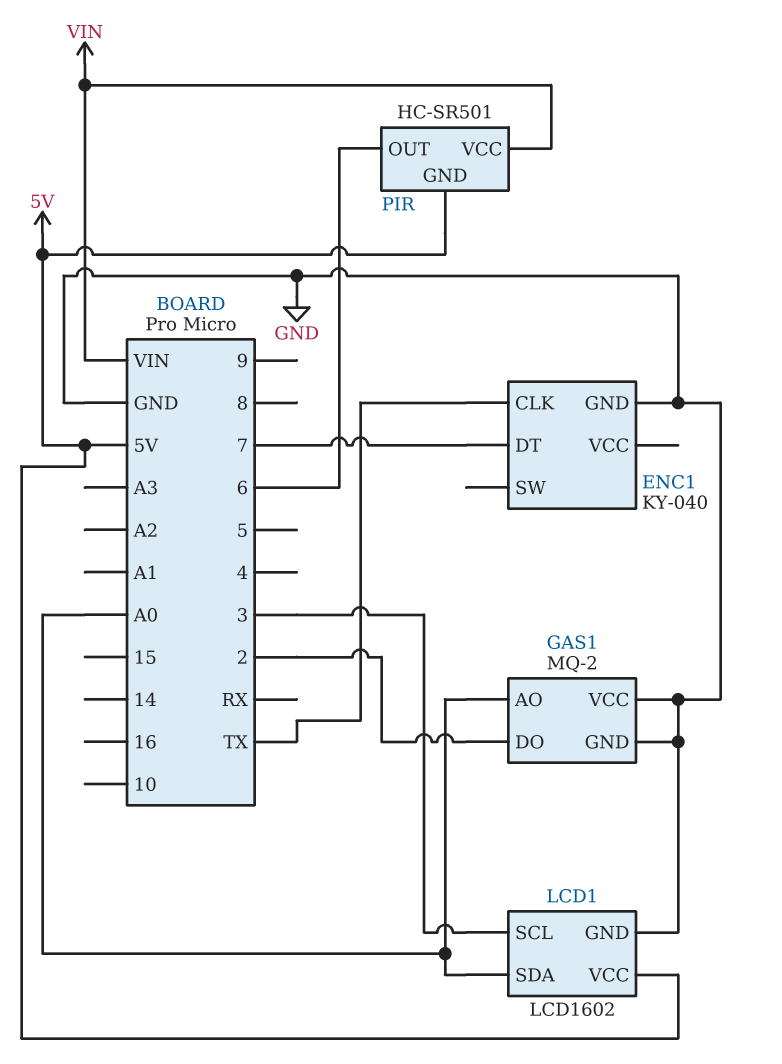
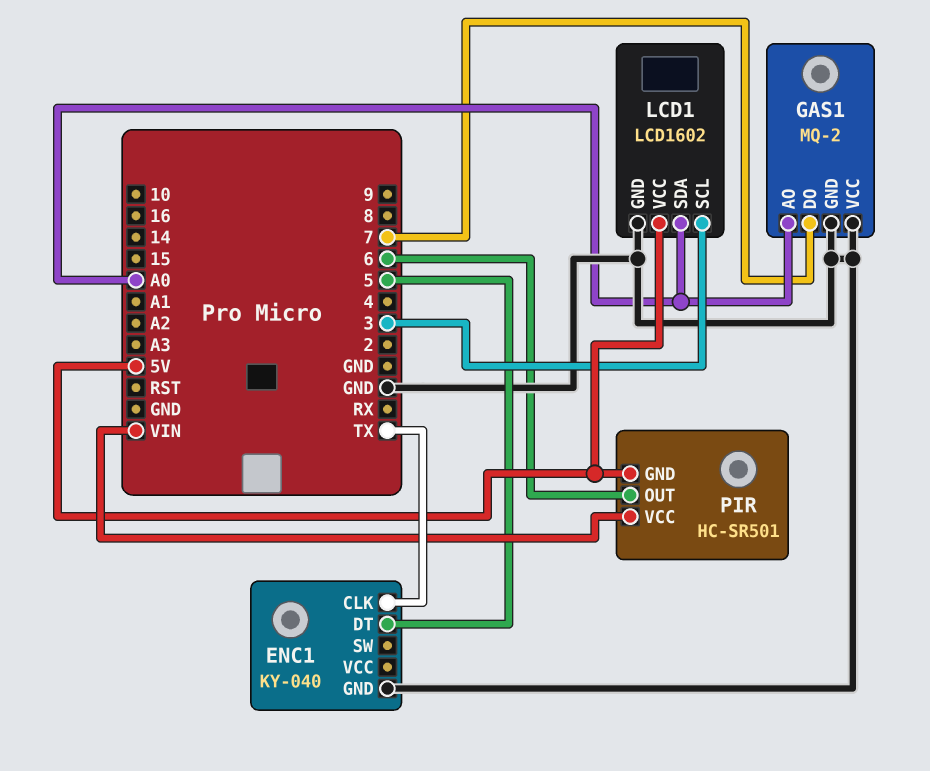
ENC1 pin DT: 7 -> 5
GAS1 pin DO: 2 -> 7

